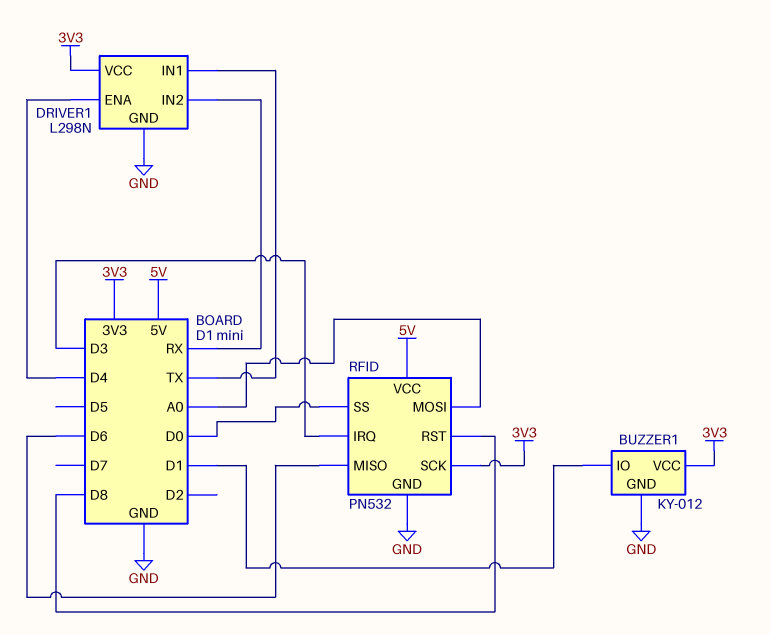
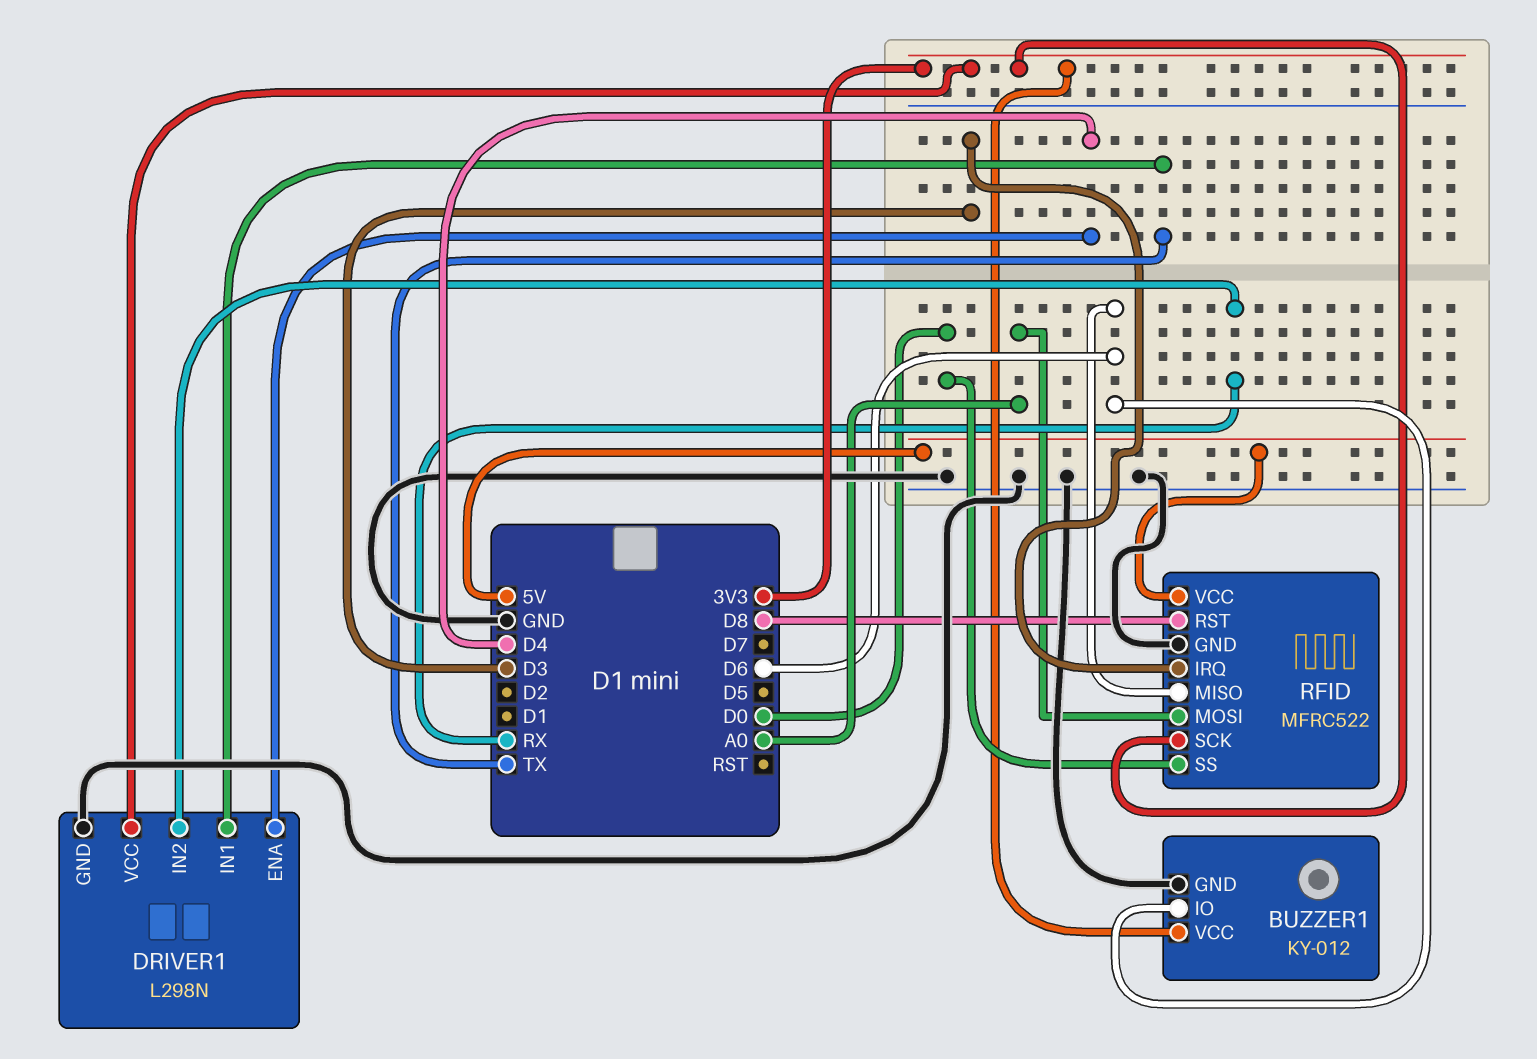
BUZZER1 pin IO: D1 -> D6
RFID: PN532 -> MFRC522

